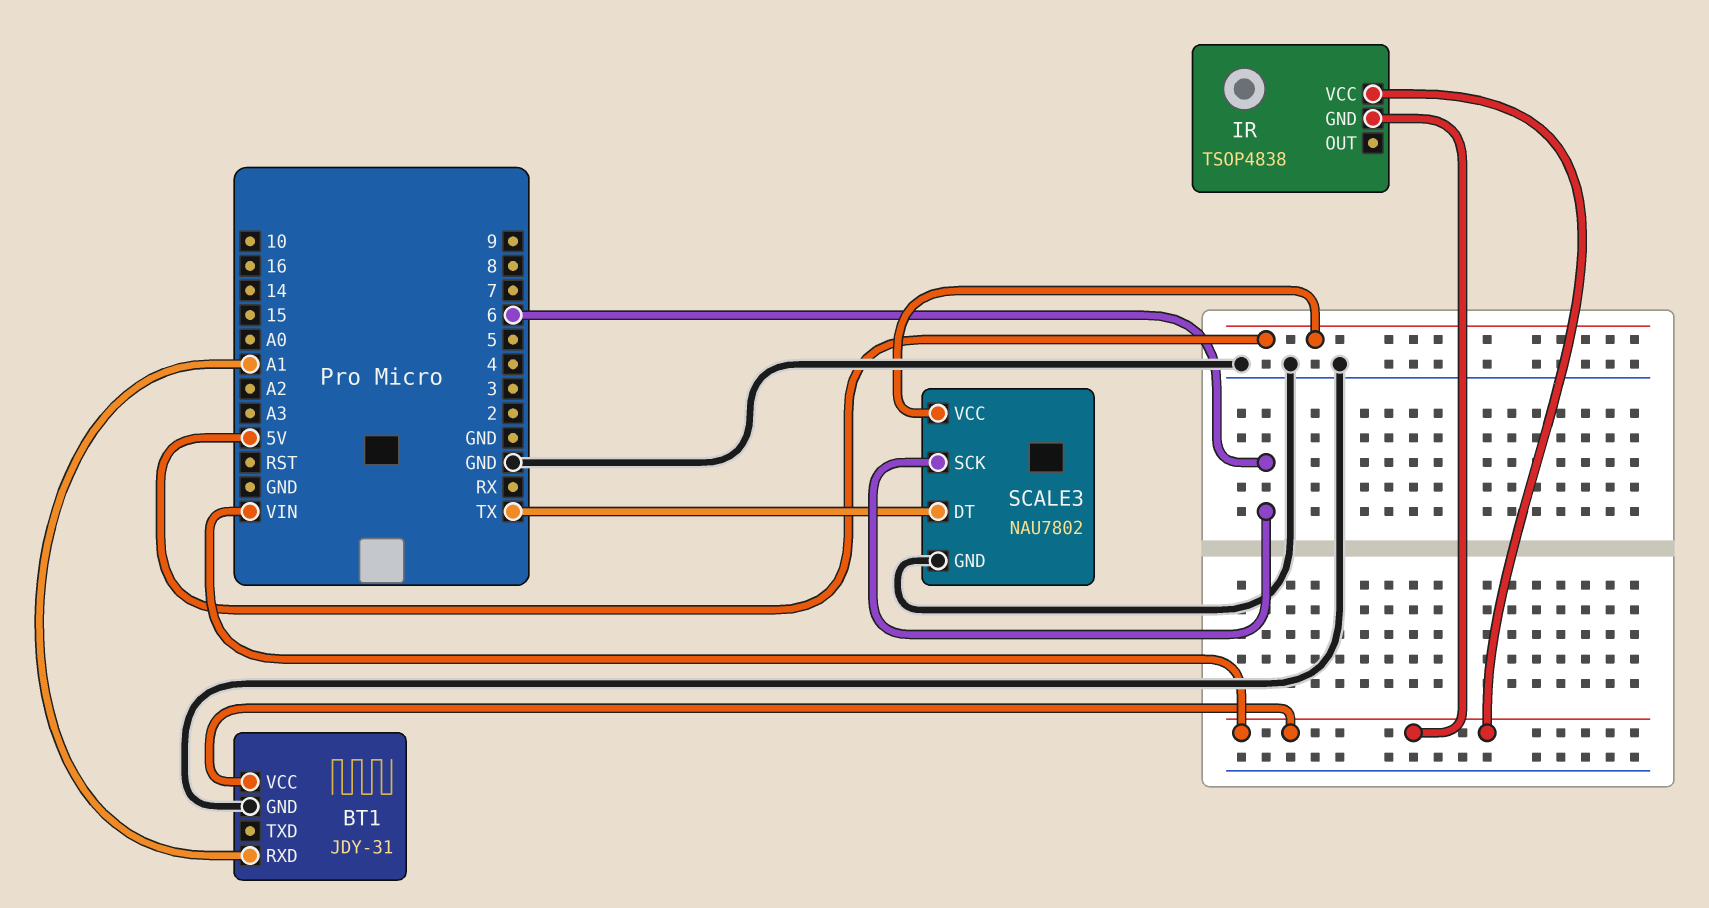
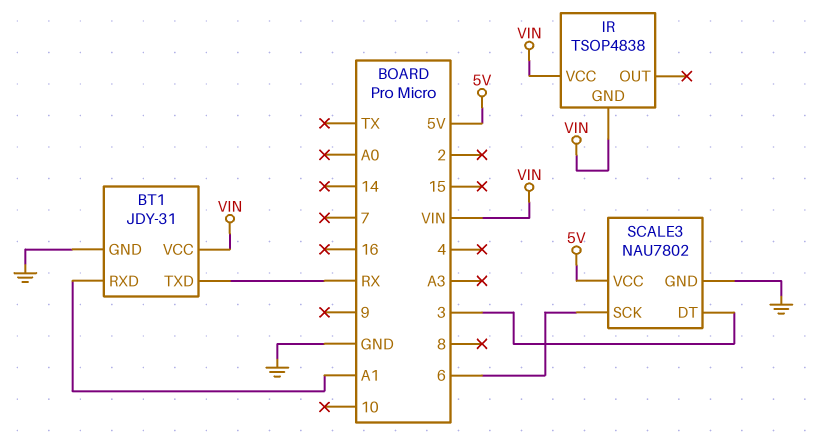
BT1 pin TXD: none -> RX
SCALE3 pin DT: TX -> 3

